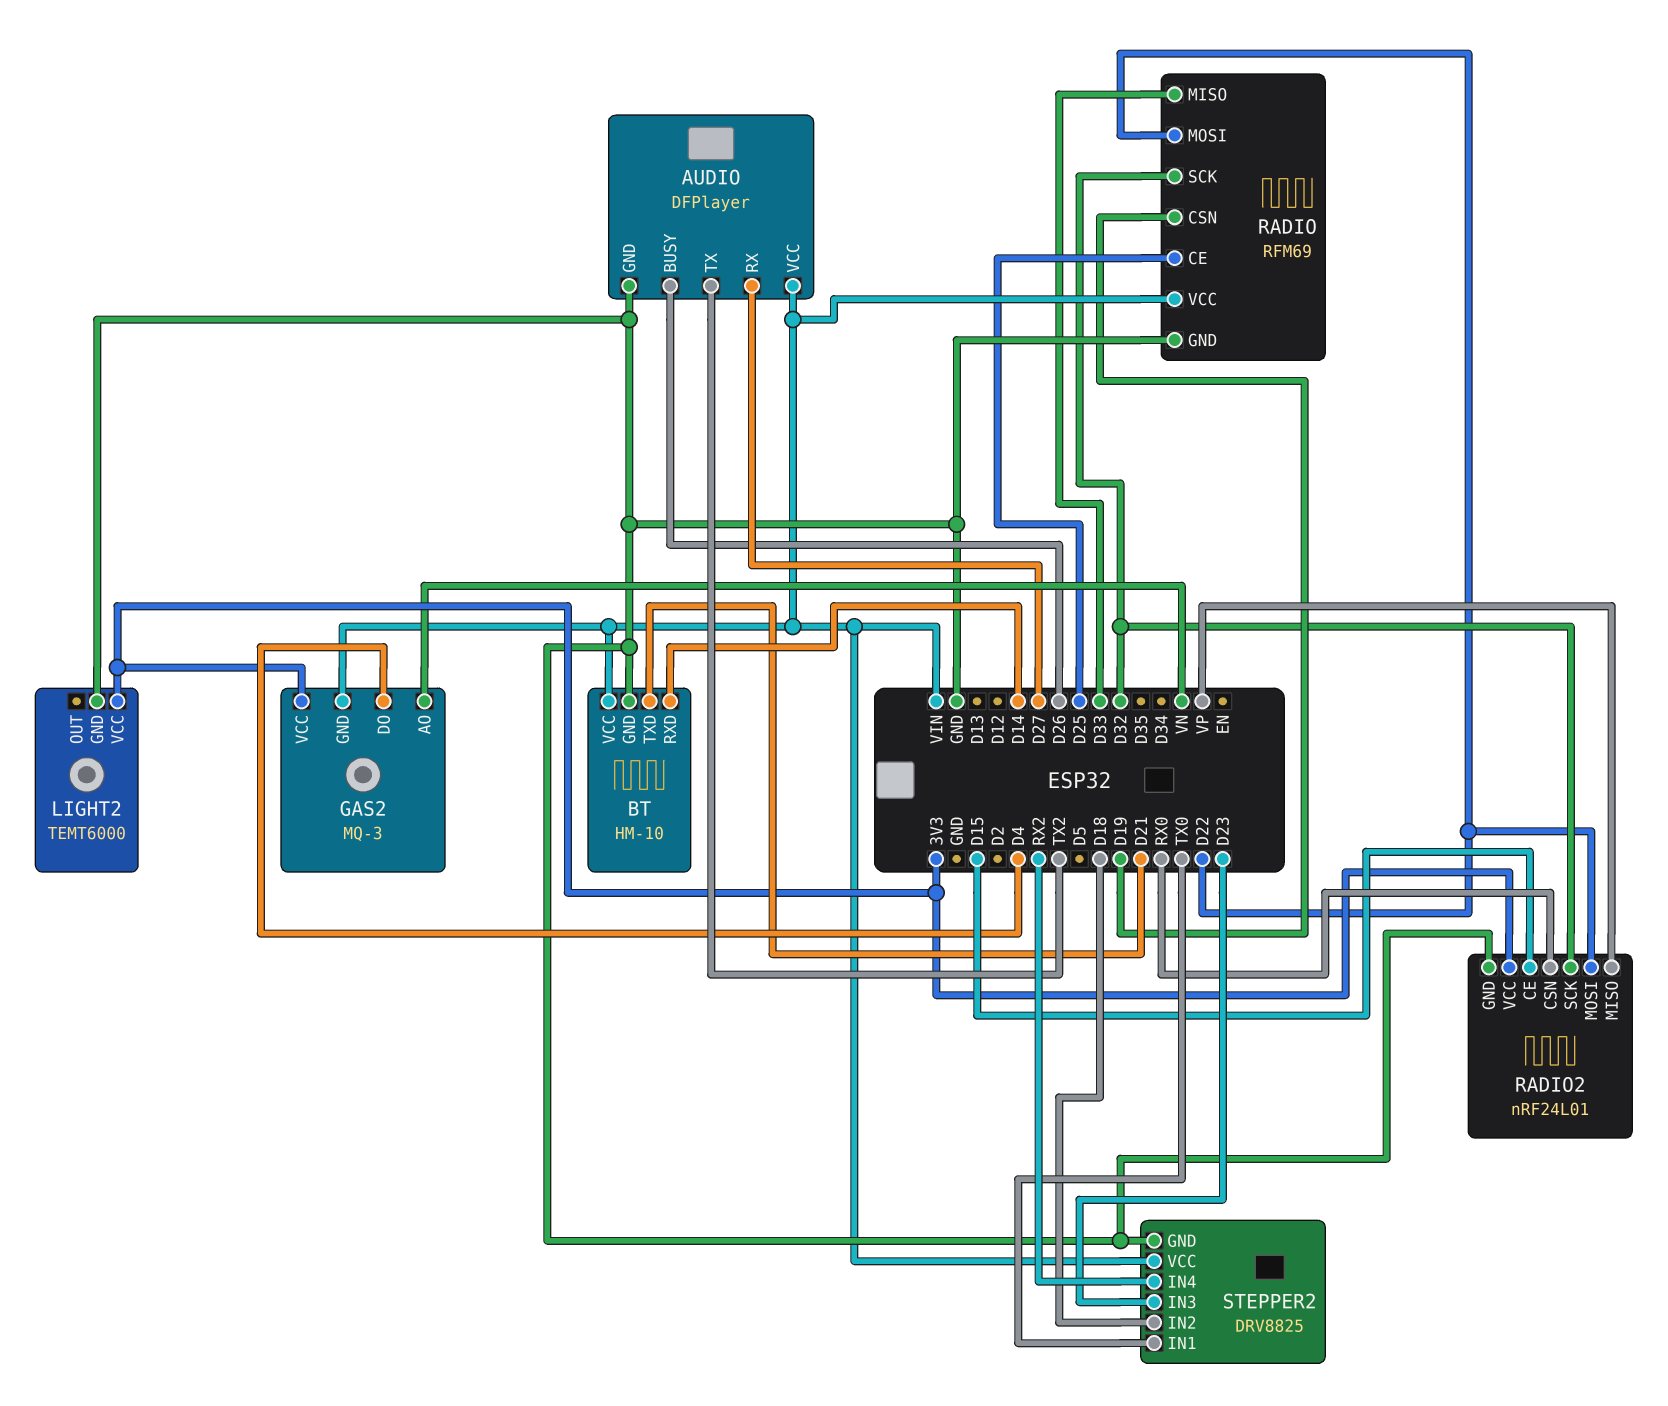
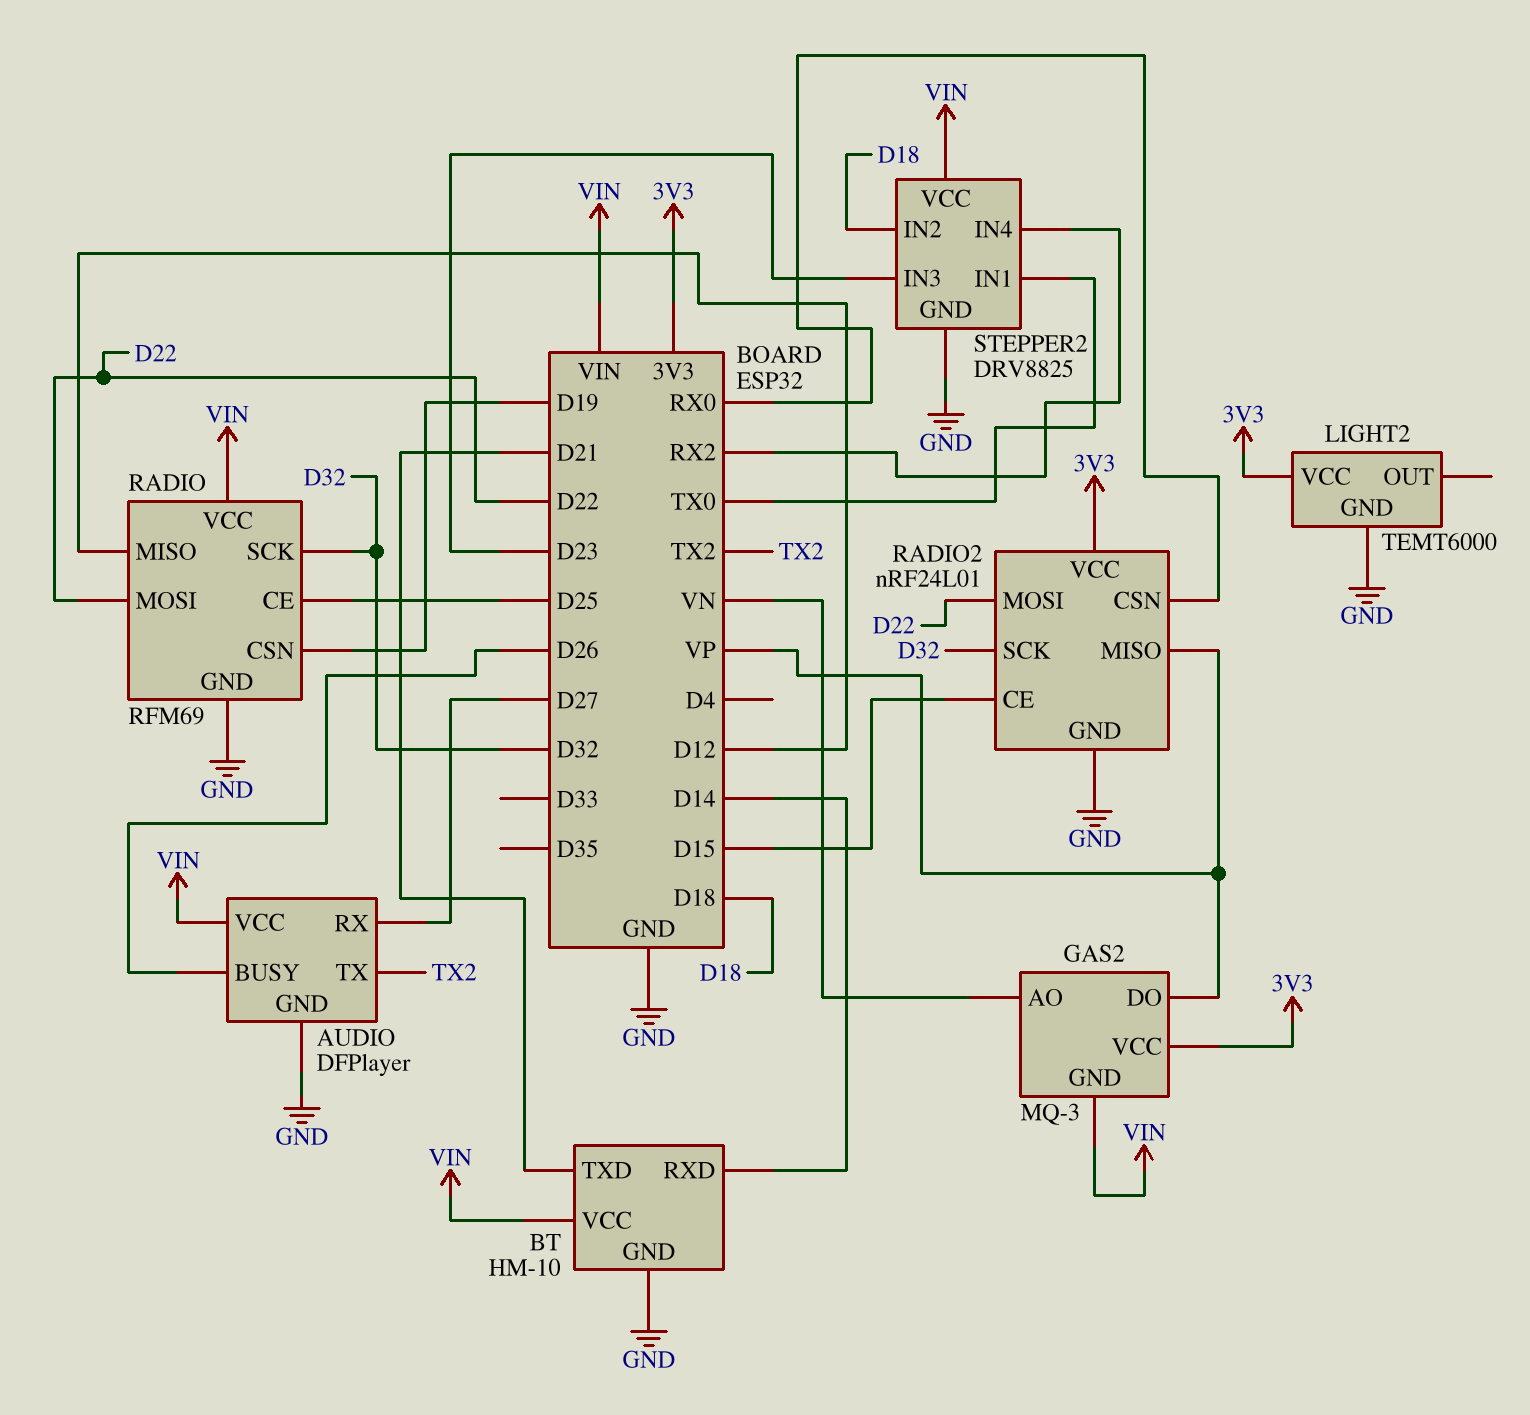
GAS2 pin DO: D4 -> VP
RADIO pin MISO: D33 -> D12

